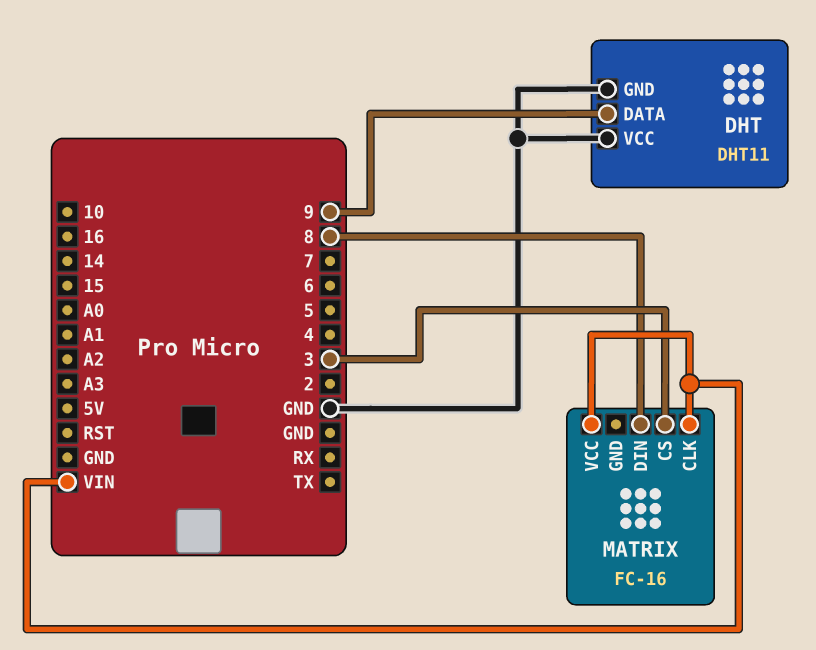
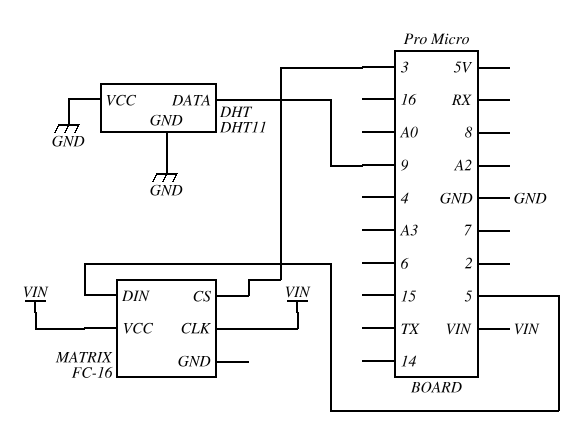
MATRIX pin DIN: 8 -> 5

